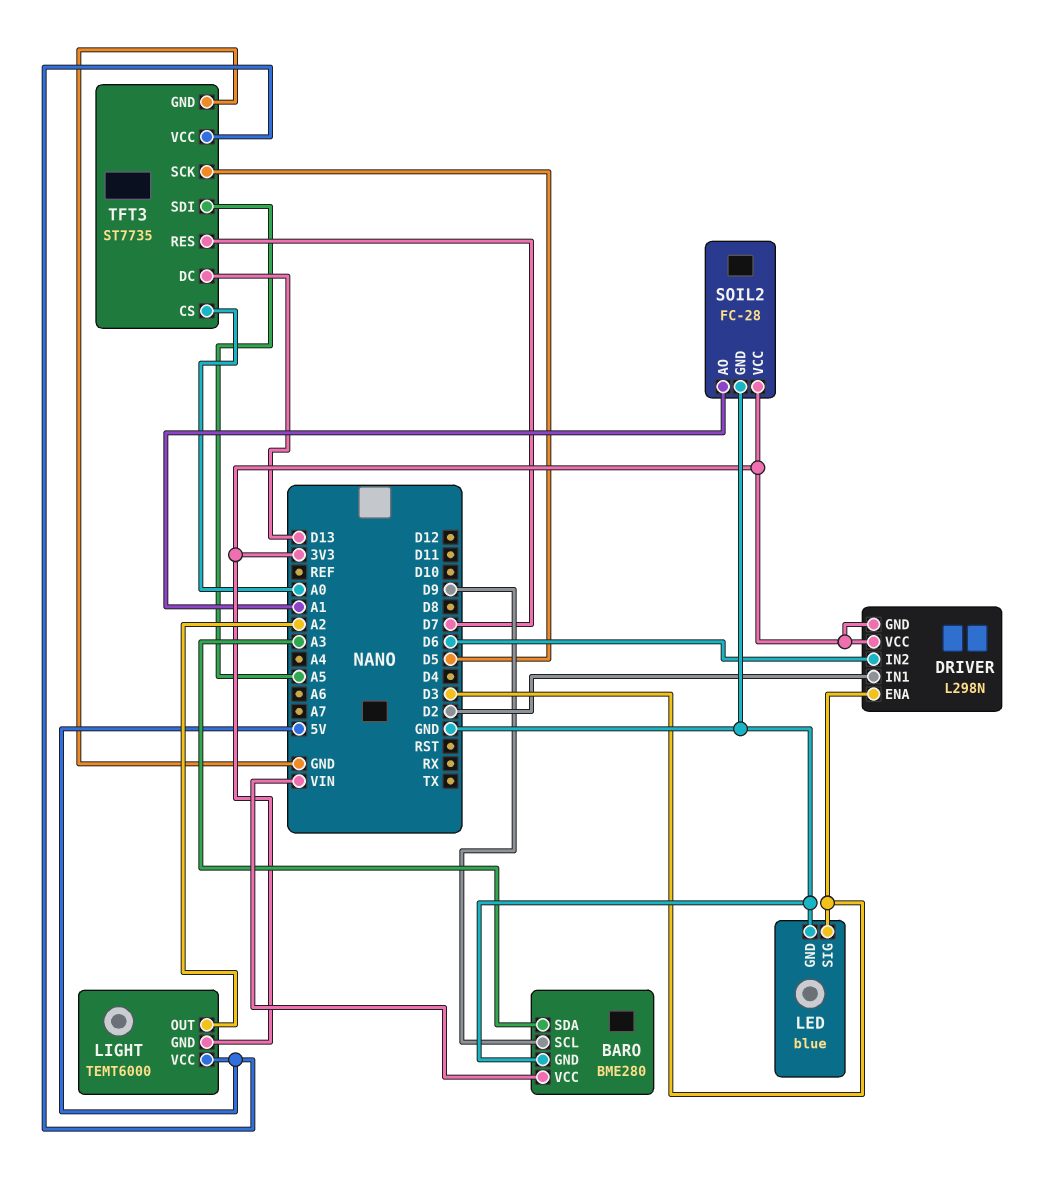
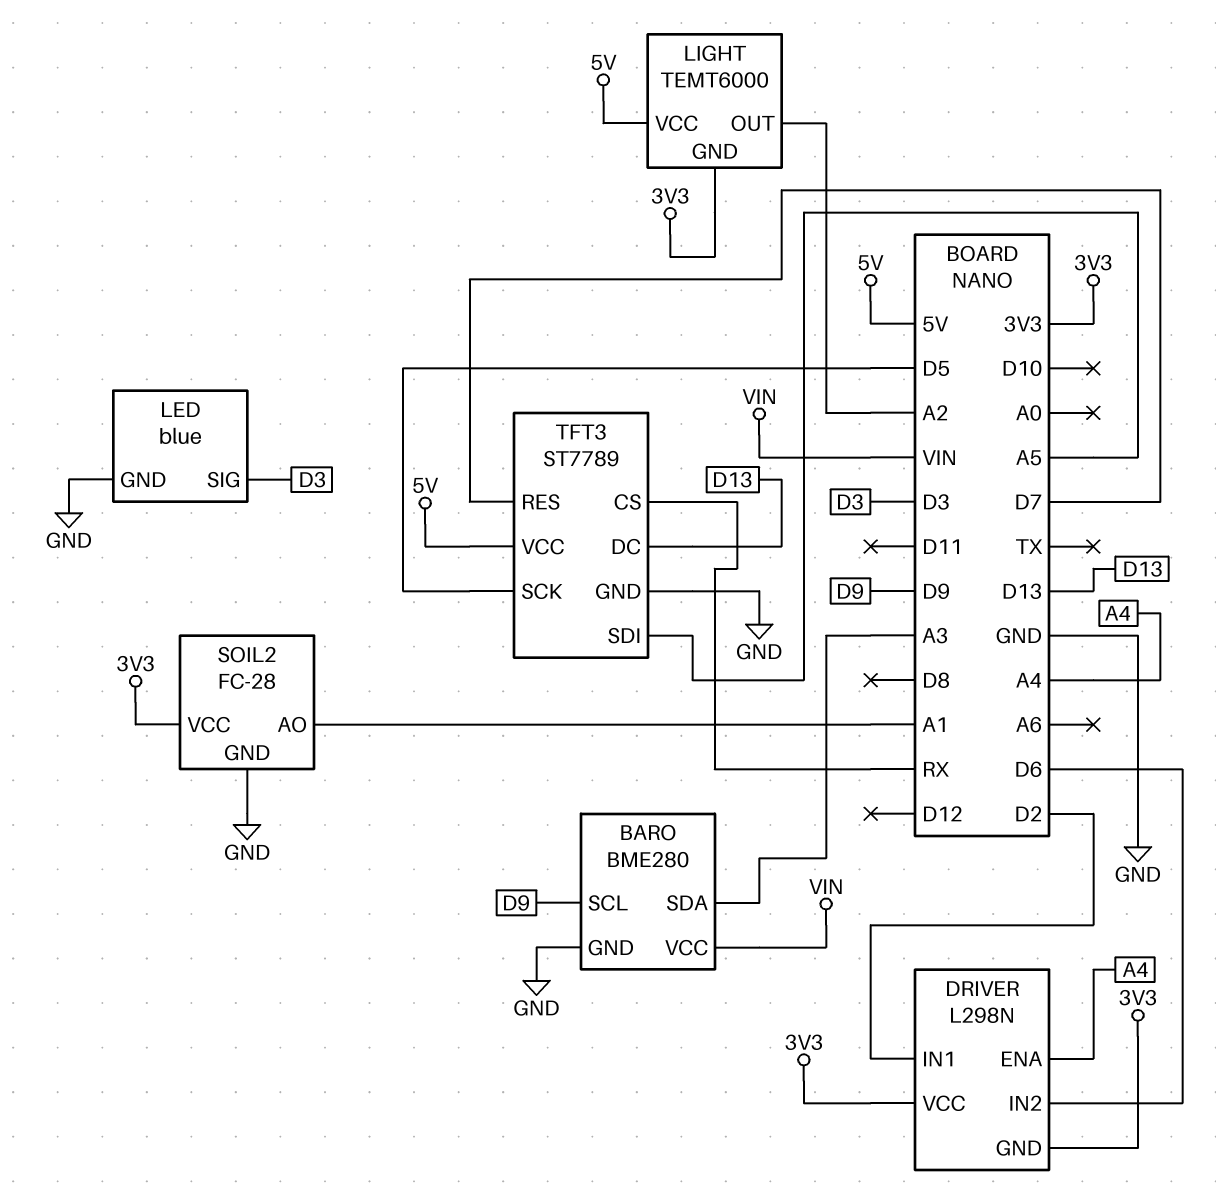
DRIVER pin ENA: D3 -> A4
TFT3: ST7735 -> ST7789
TFT3 pin CS: A0 -> RX

